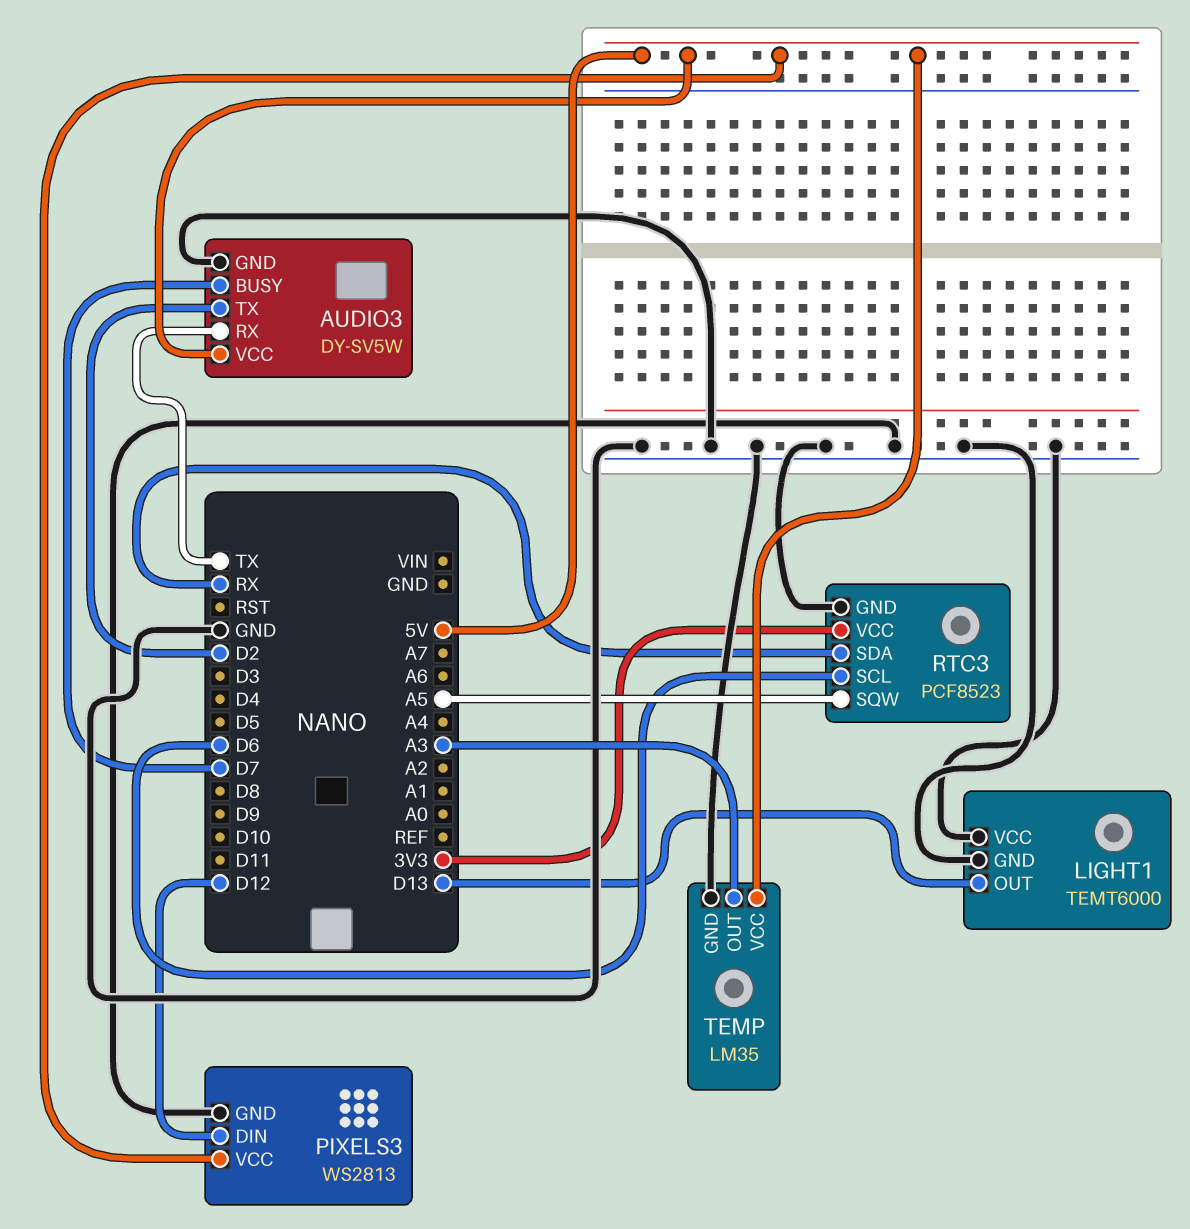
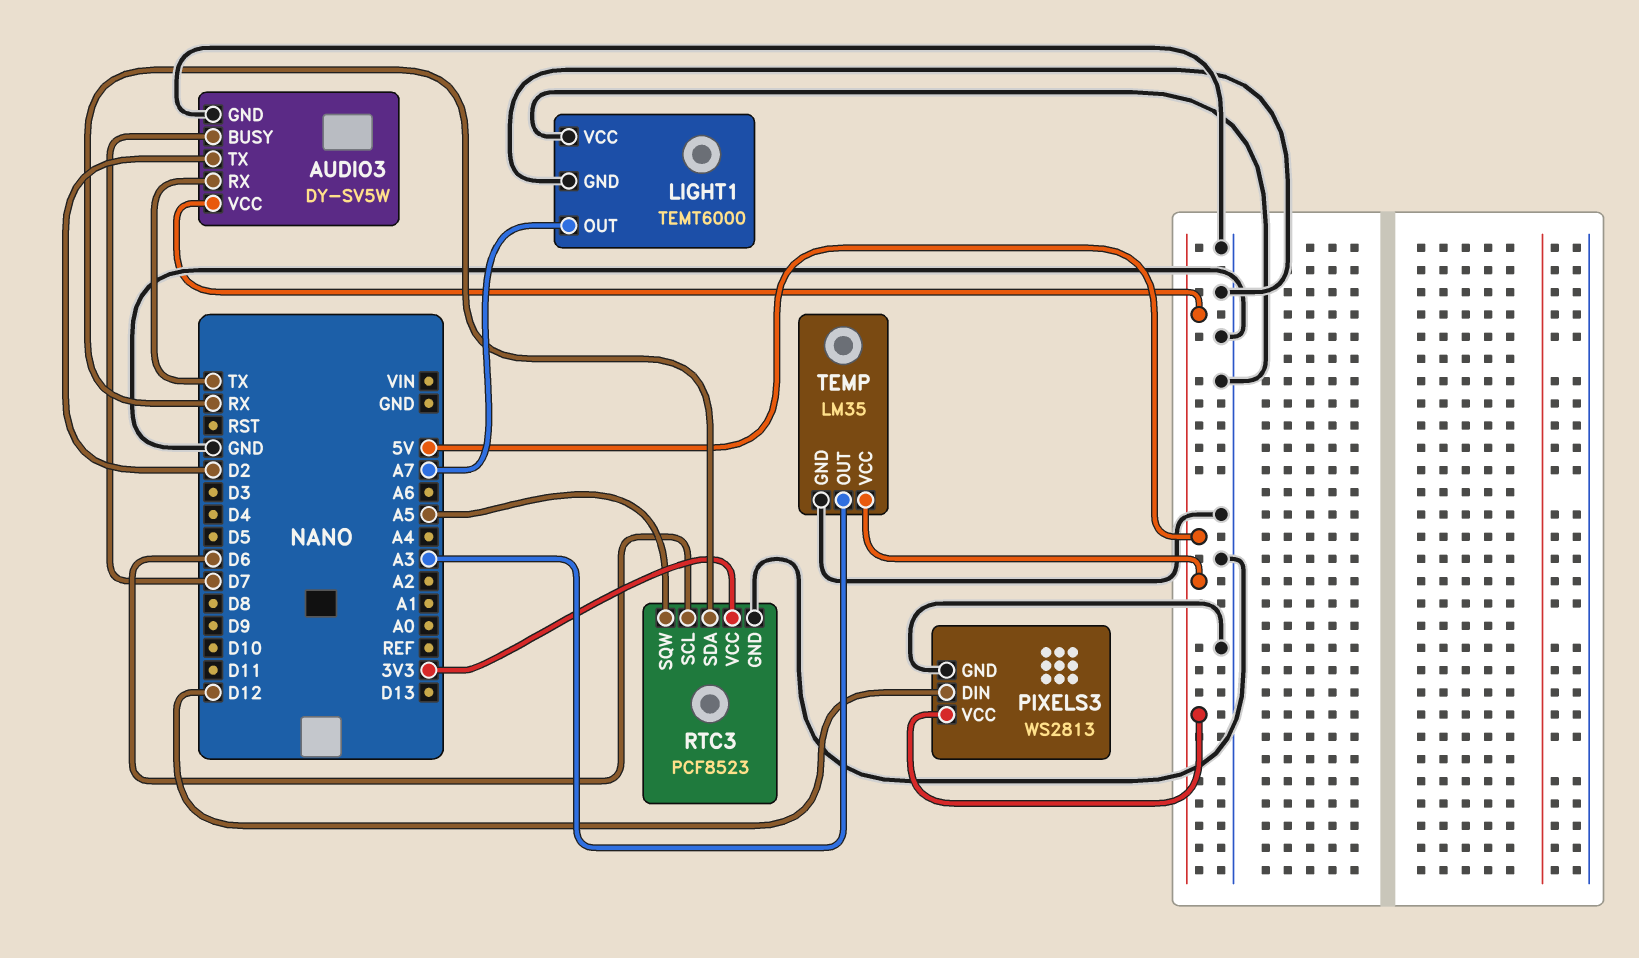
LIGHT1 pin OUT: D13 -> A7

